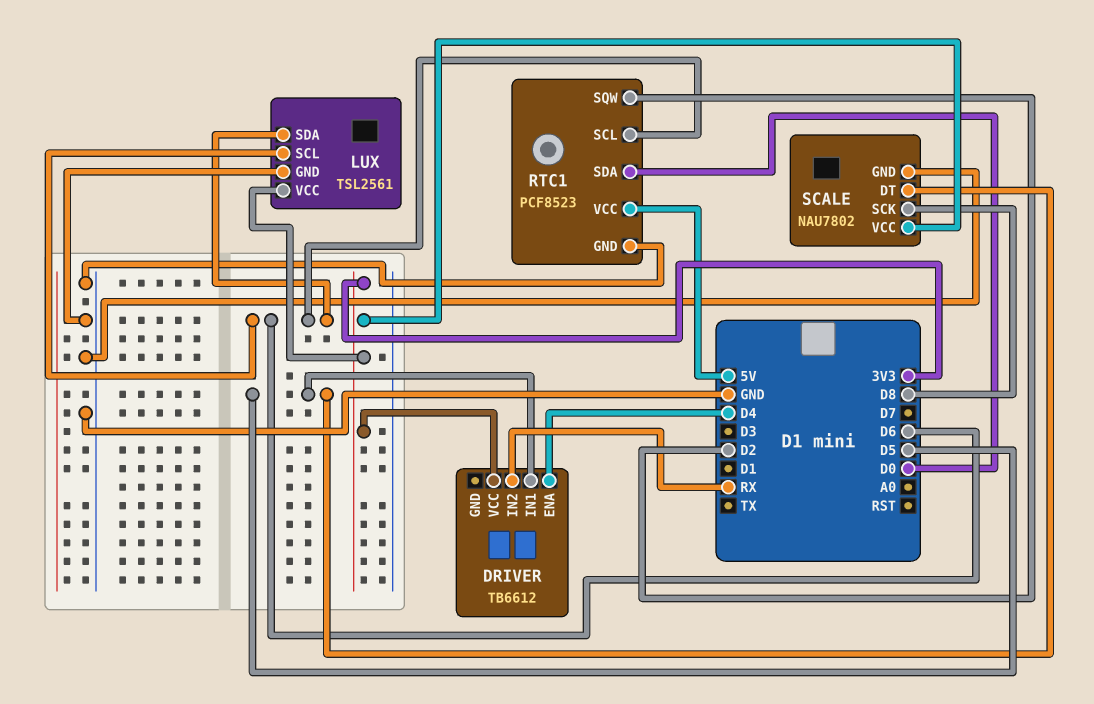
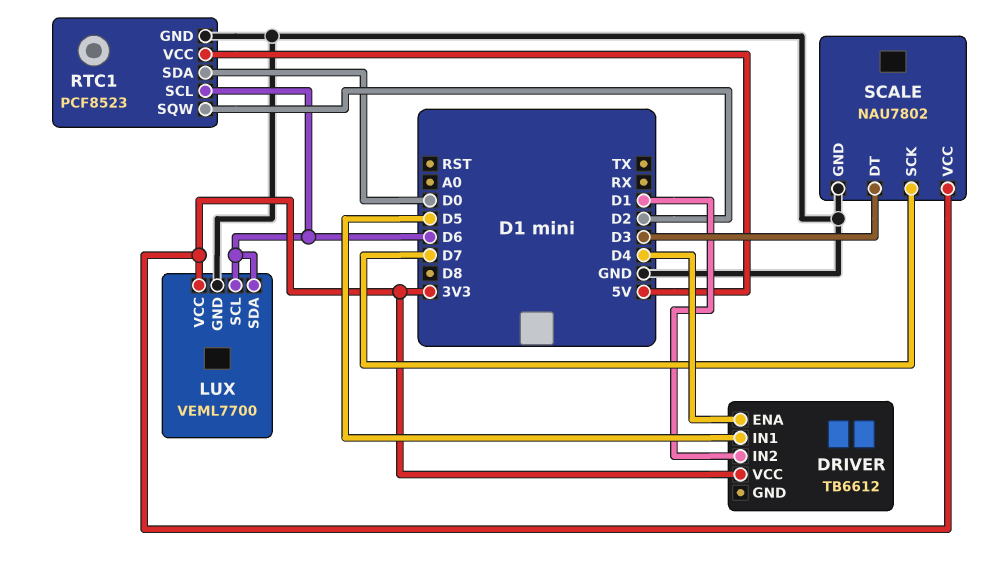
DRIVER pin IN2: RX -> D1
LUX: TSL2561 -> VEML7700
SCALE pin DT: D5 -> D3
SCALE pin SCK: D8 -> D7

